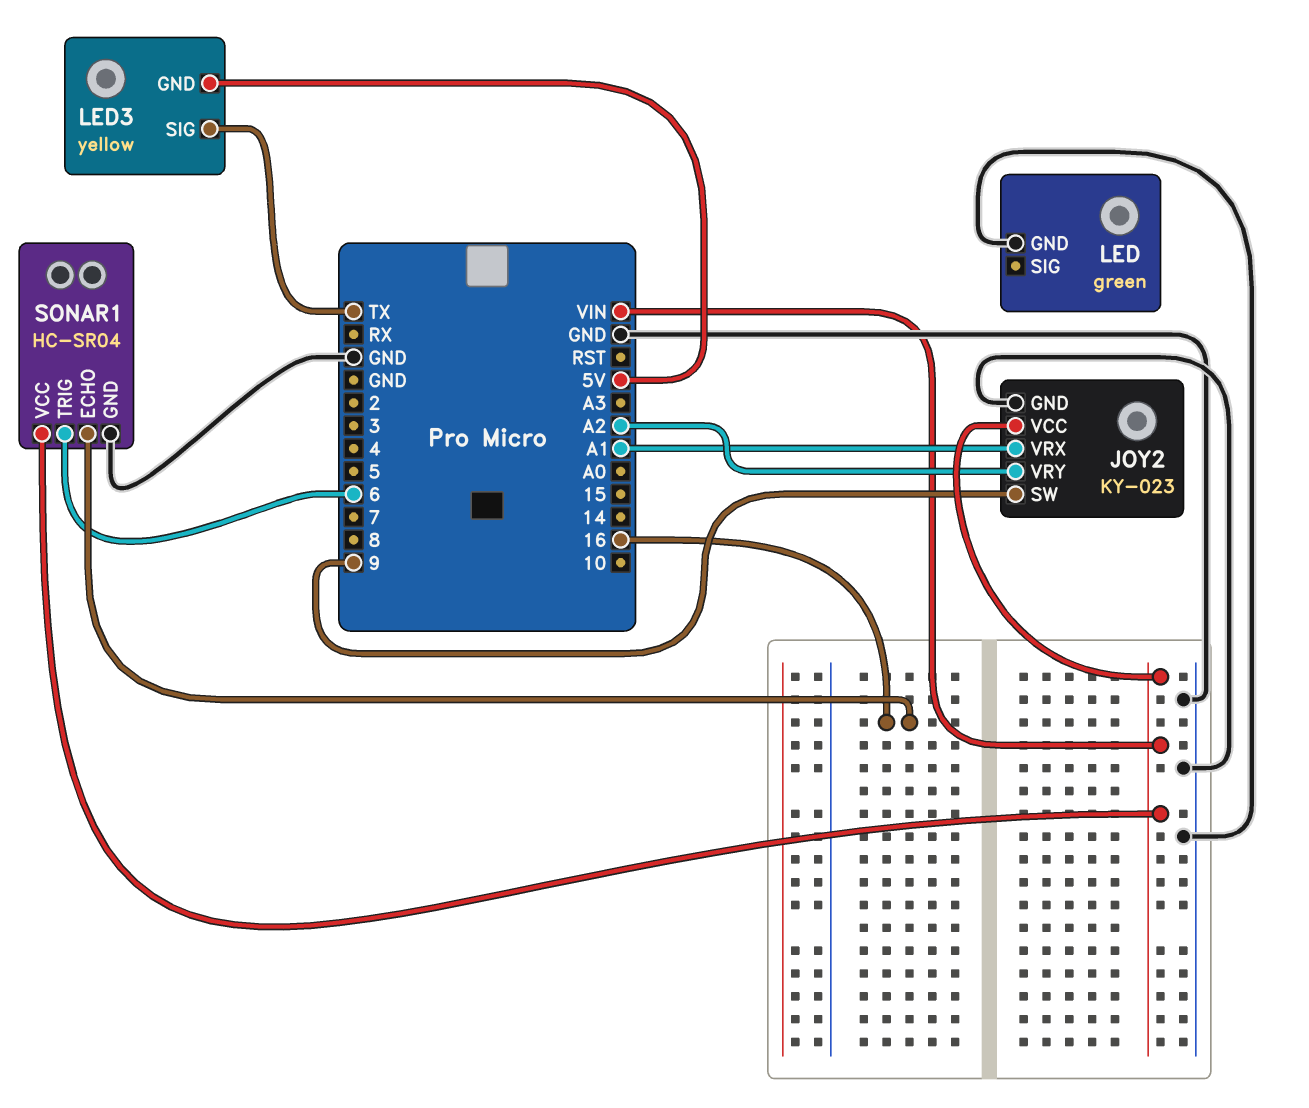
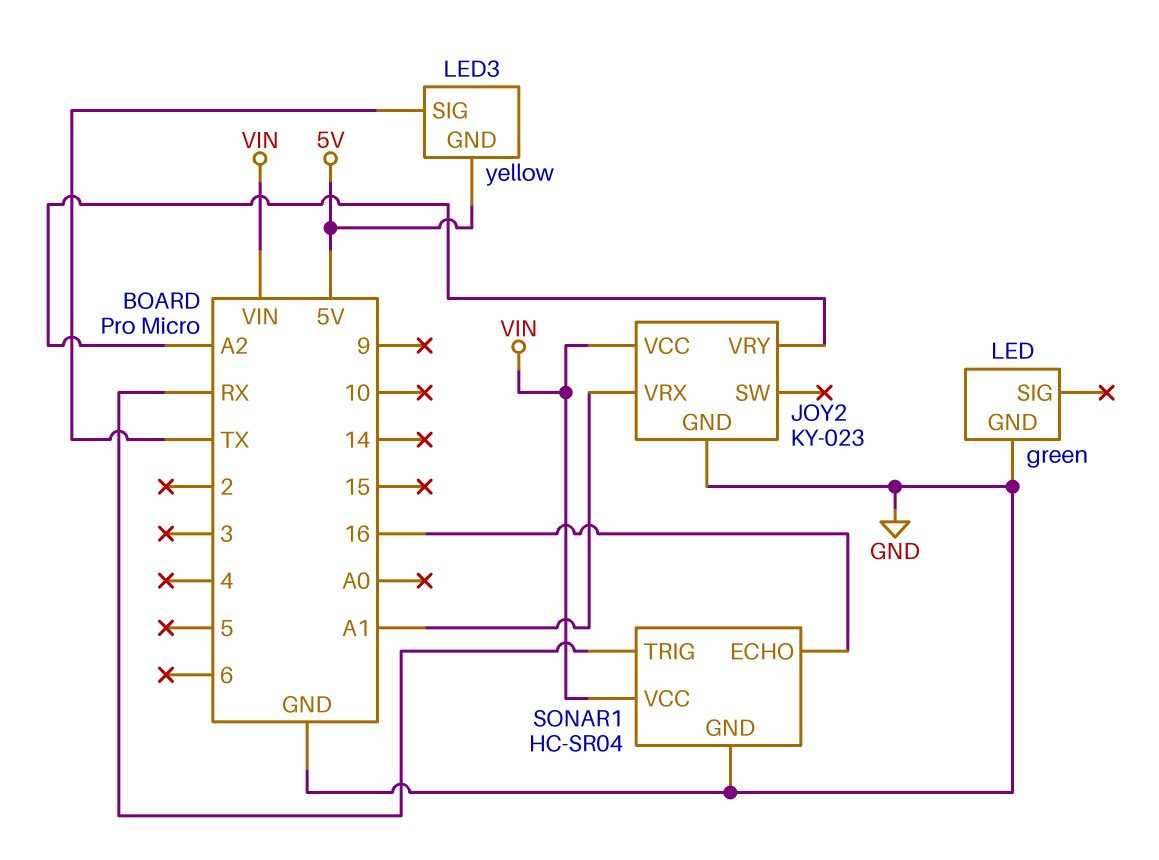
JOY2 pin SW: 9 -> none
SONAR1 pin TRIG: 6 -> RX

